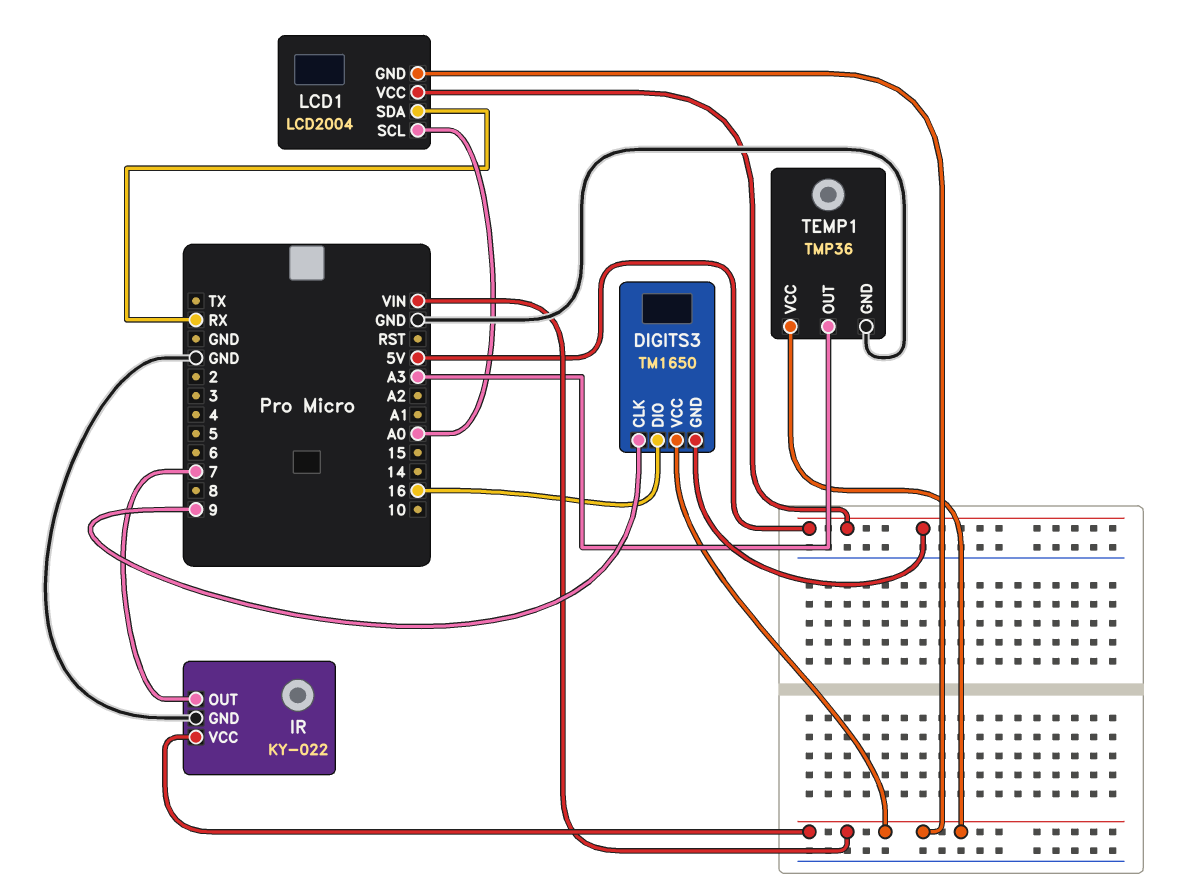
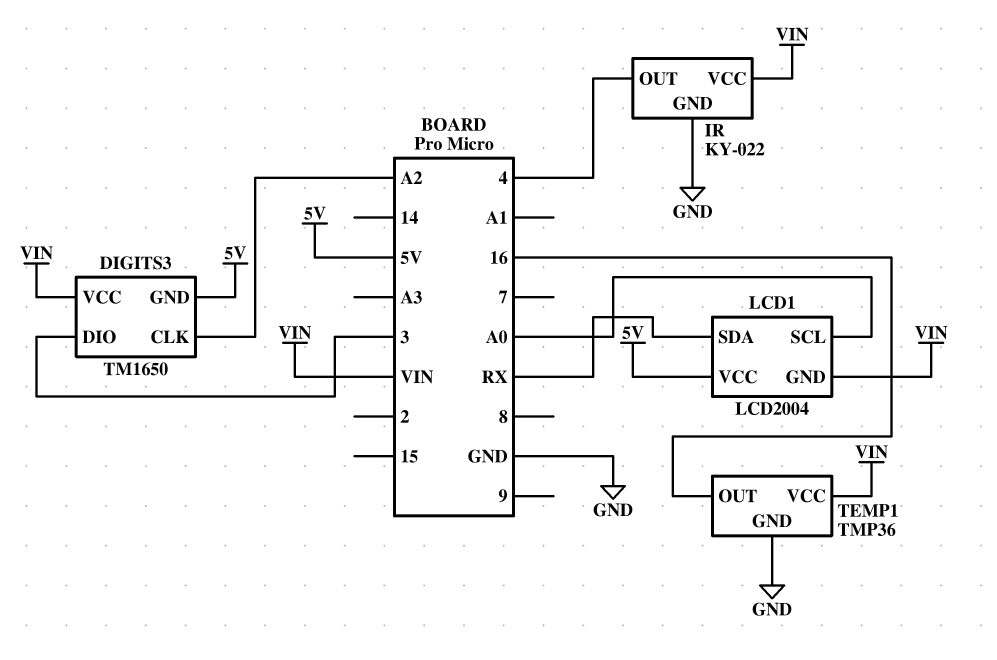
DIGITS3 pin CLK: 9 -> A2
DIGITS3 pin DIO: 16 -> 3
IR pin OUT: 7 -> 4
TEMP1 pin OUT: A3 -> 16

